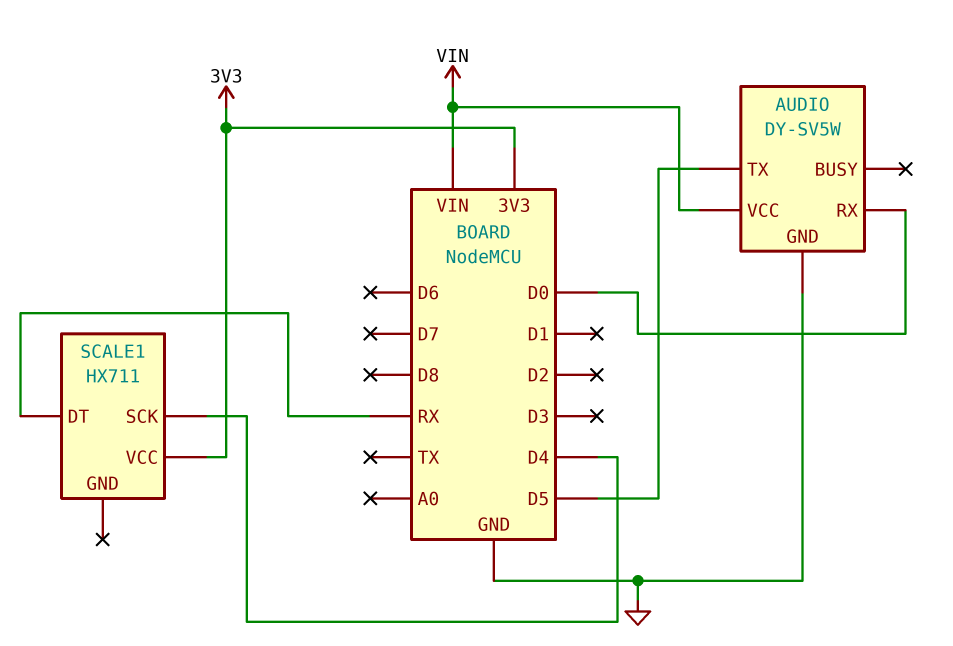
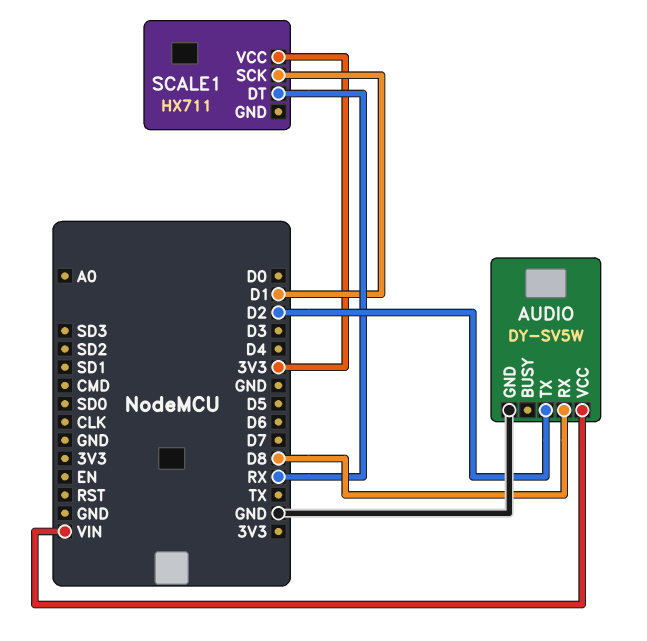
AUDIO pin RX: D0 -> D8
AUDIO pin TX: D5 -> D2
SCALE1 pin SCK: D4 -> D1

